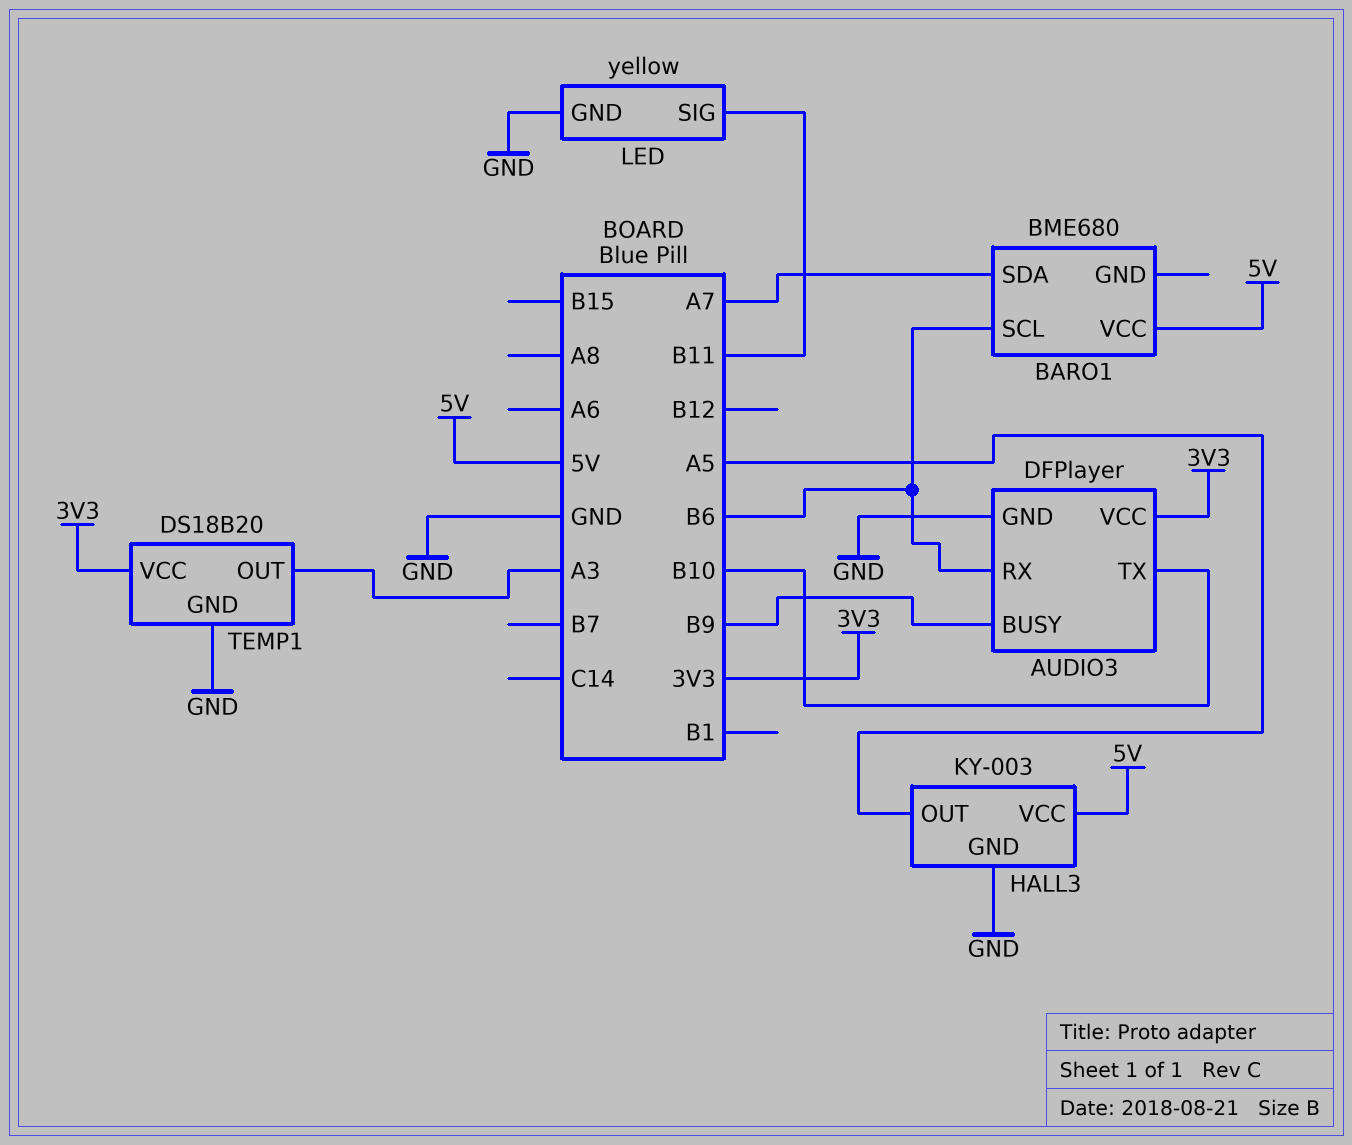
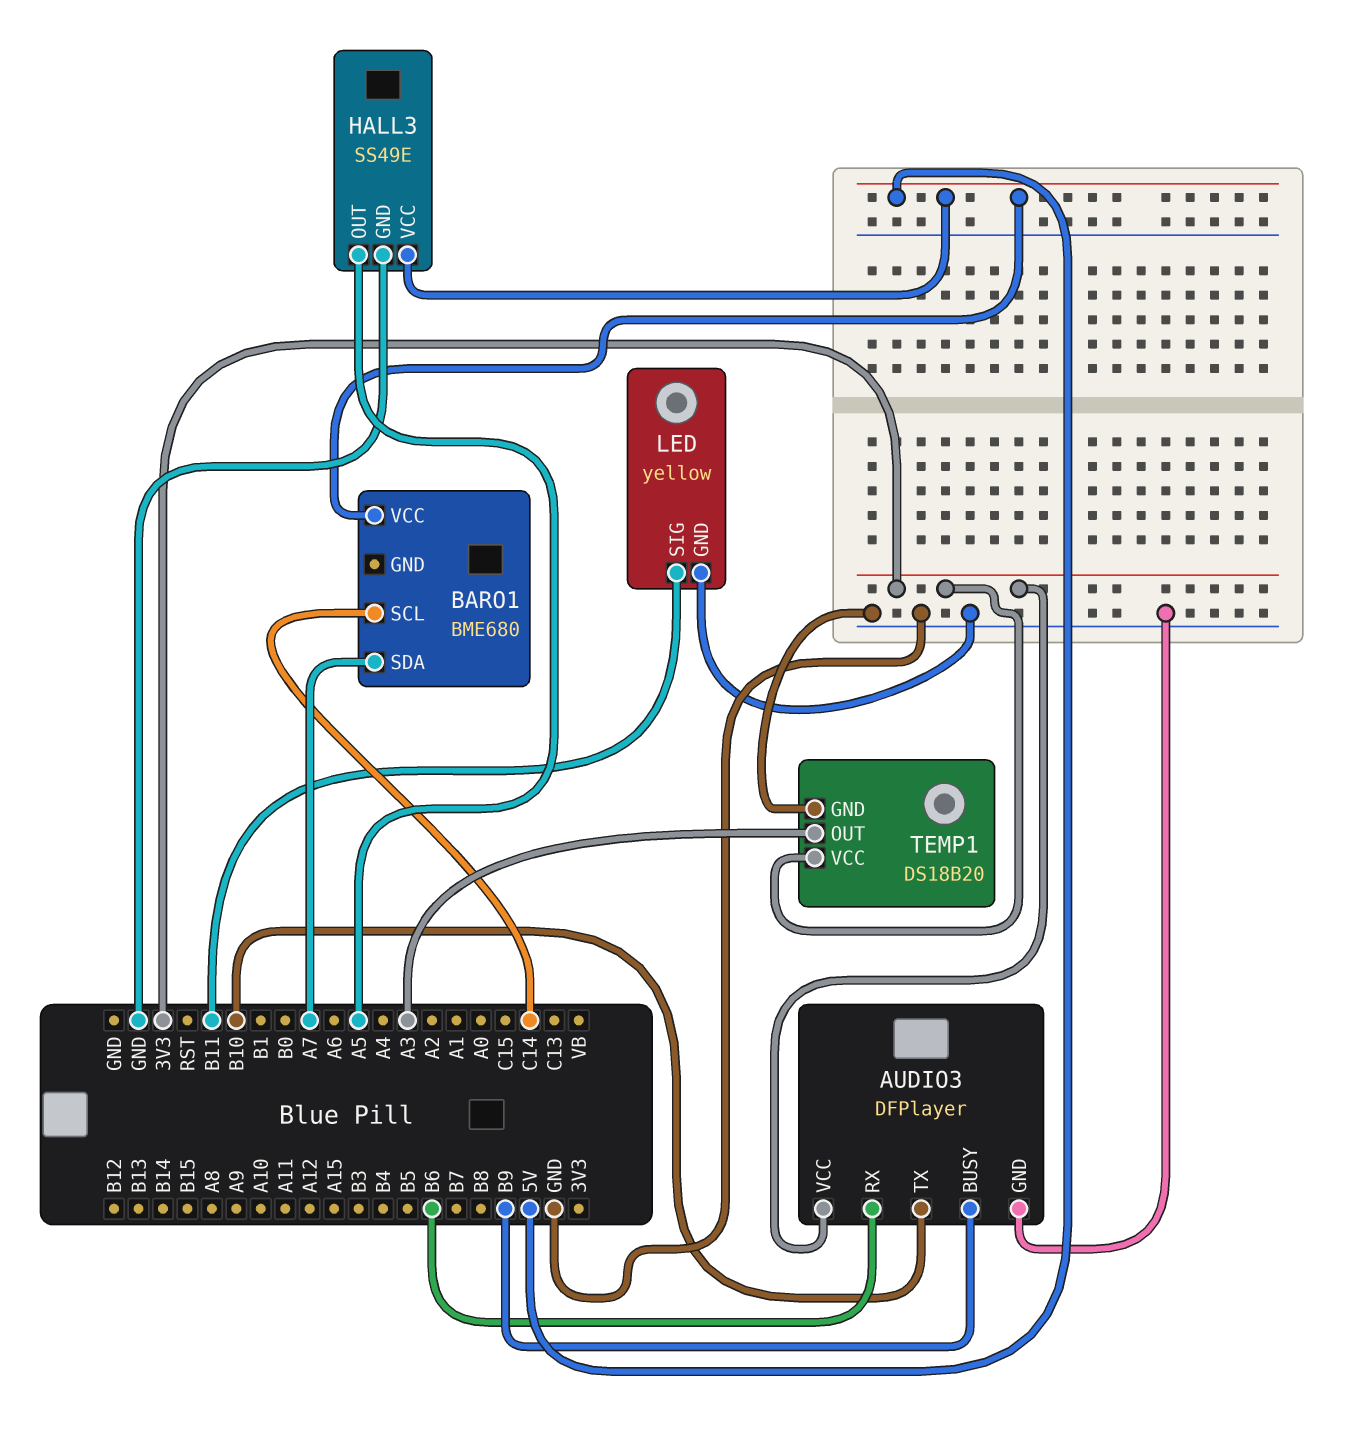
BARO1 pin SCL: B6 -> C14
HALL3: KY-003 -> SS49E

